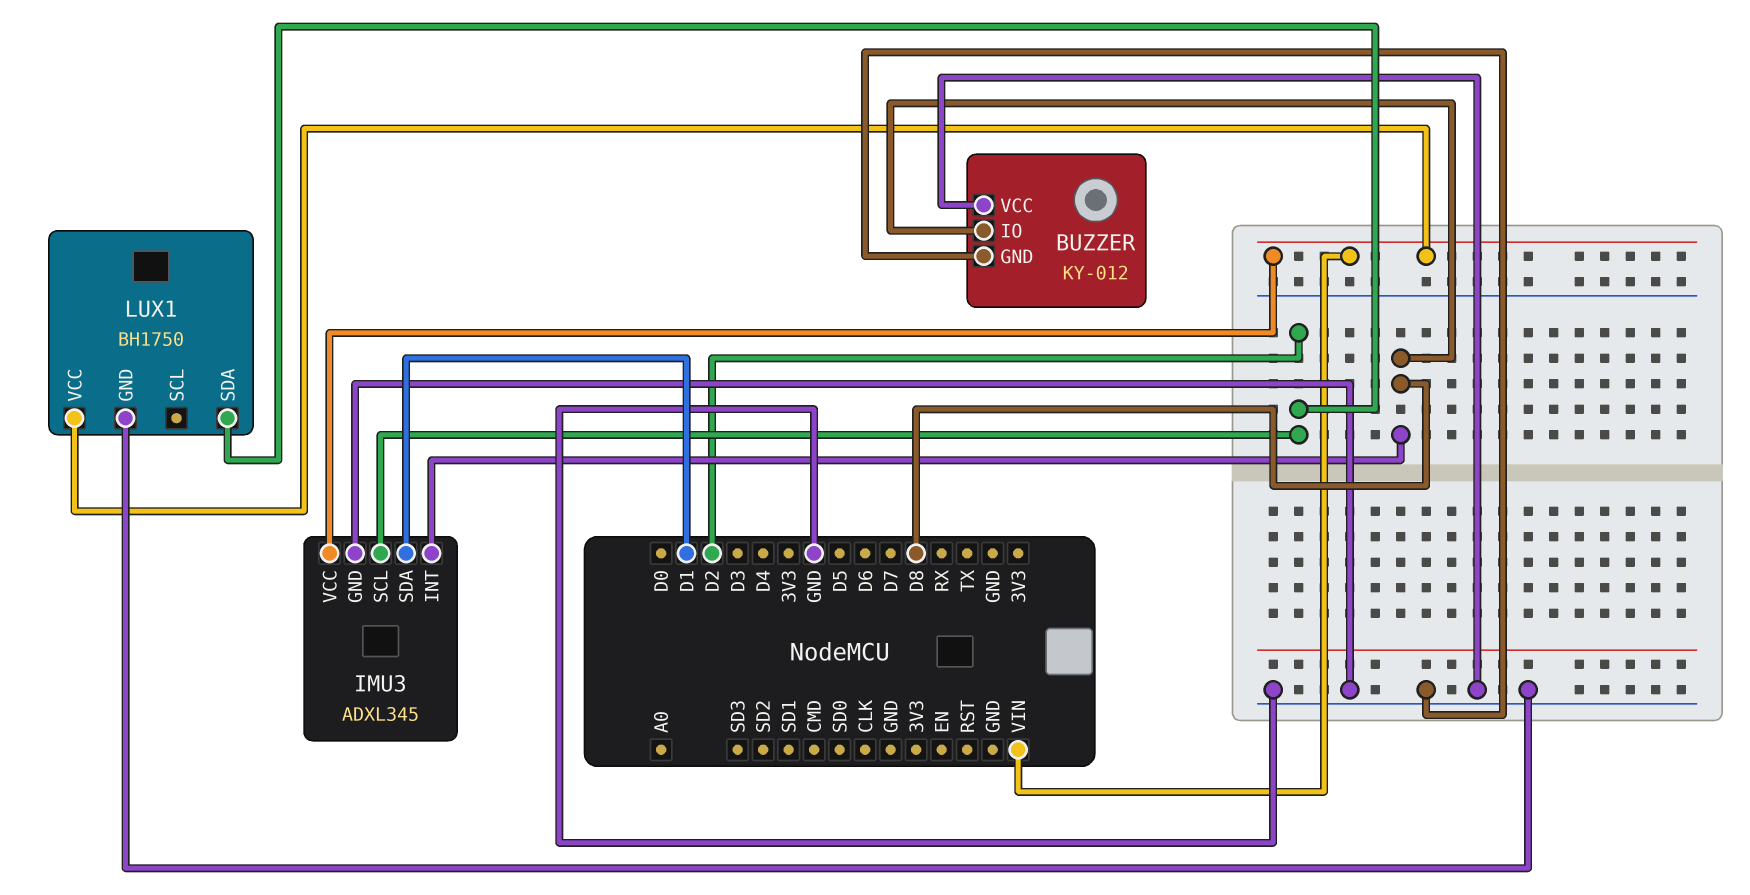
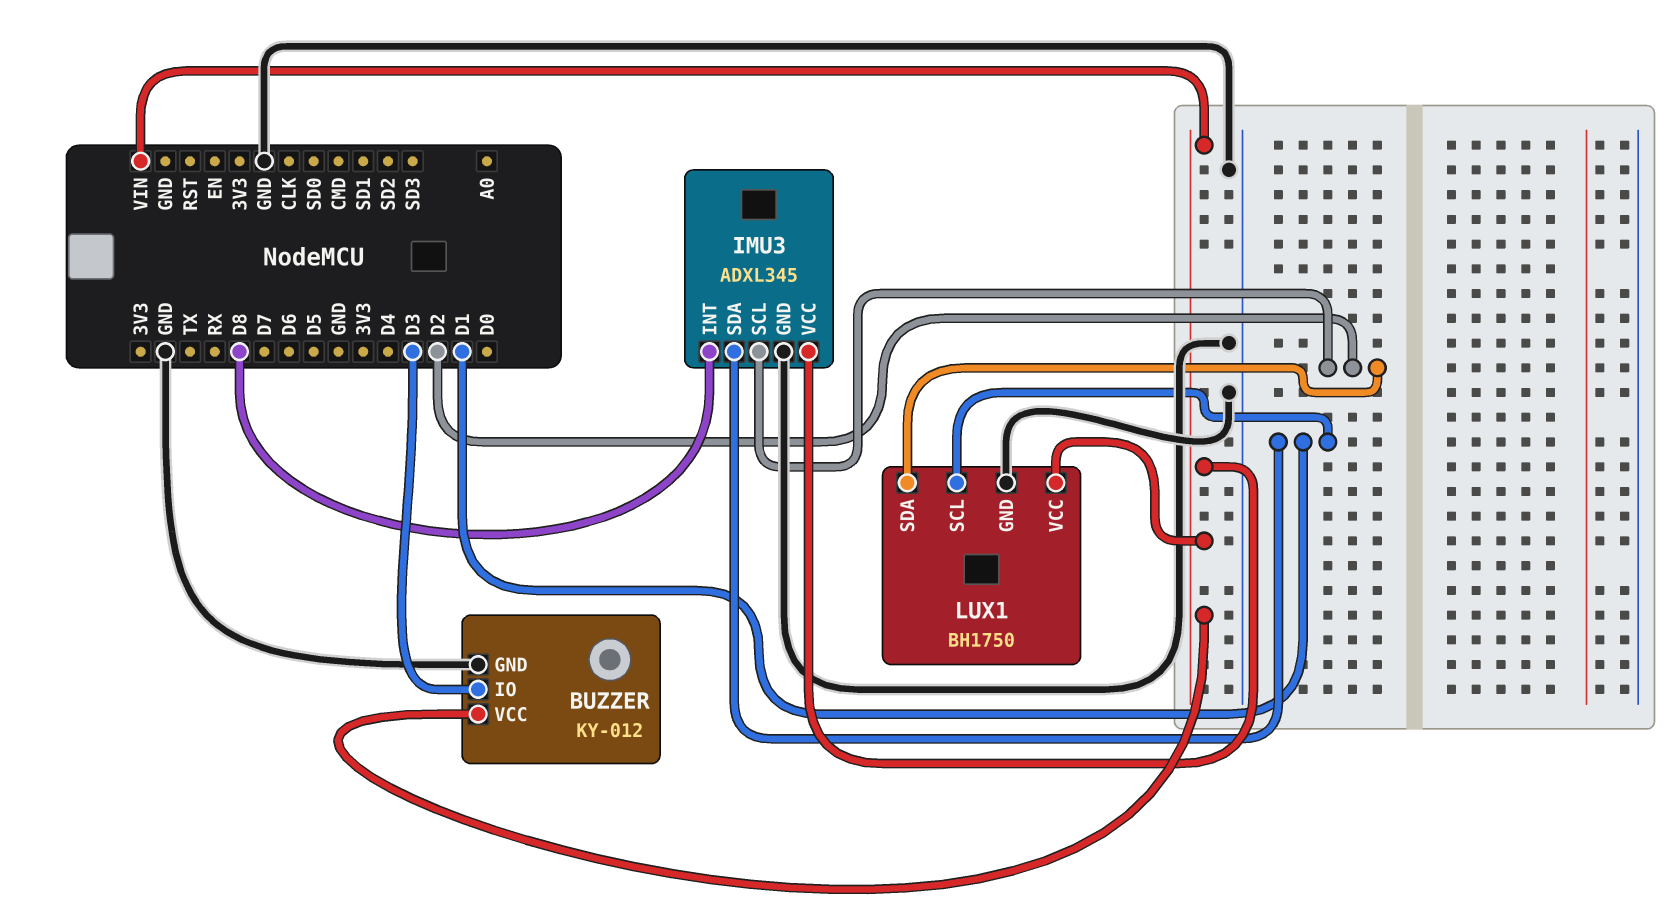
BUZZER pin IO: D8 -> D3
BUZZER pin VCC: GND -> VIN
LUX1 pin SCL: none -> D1

